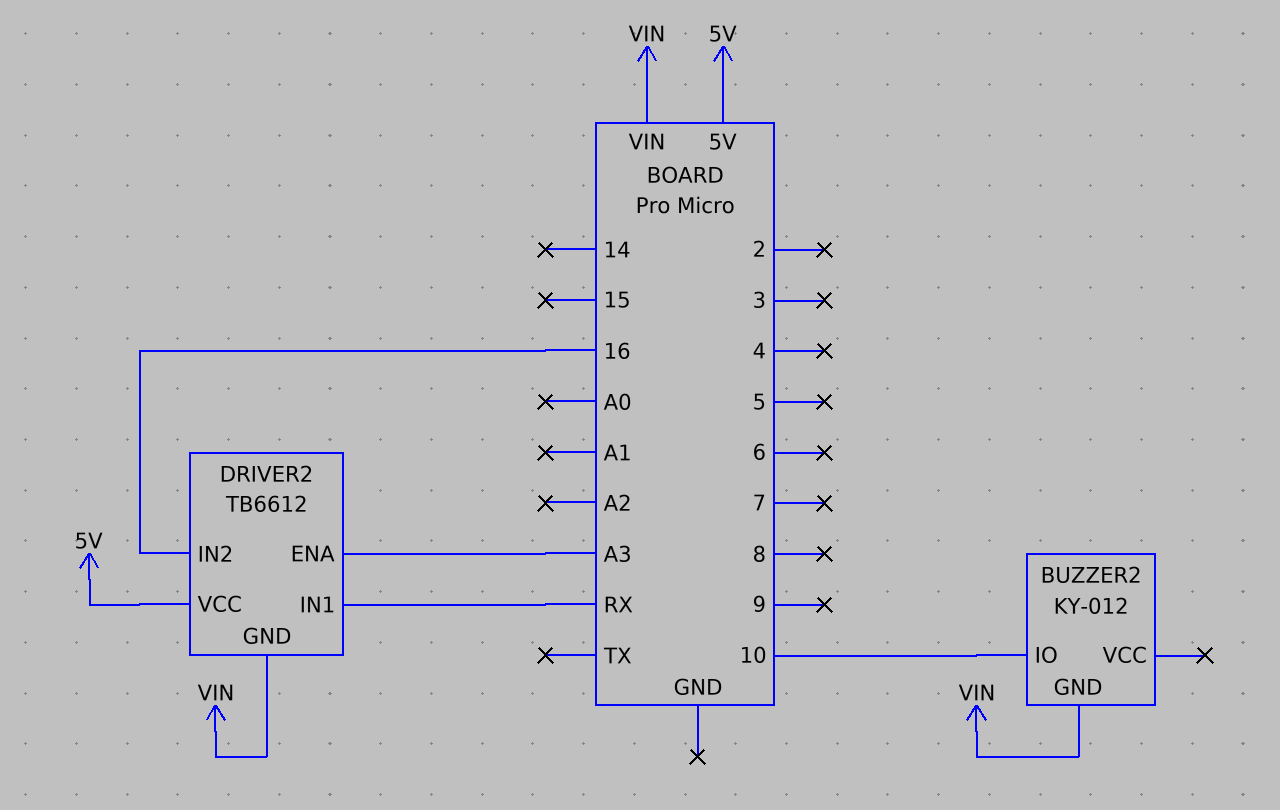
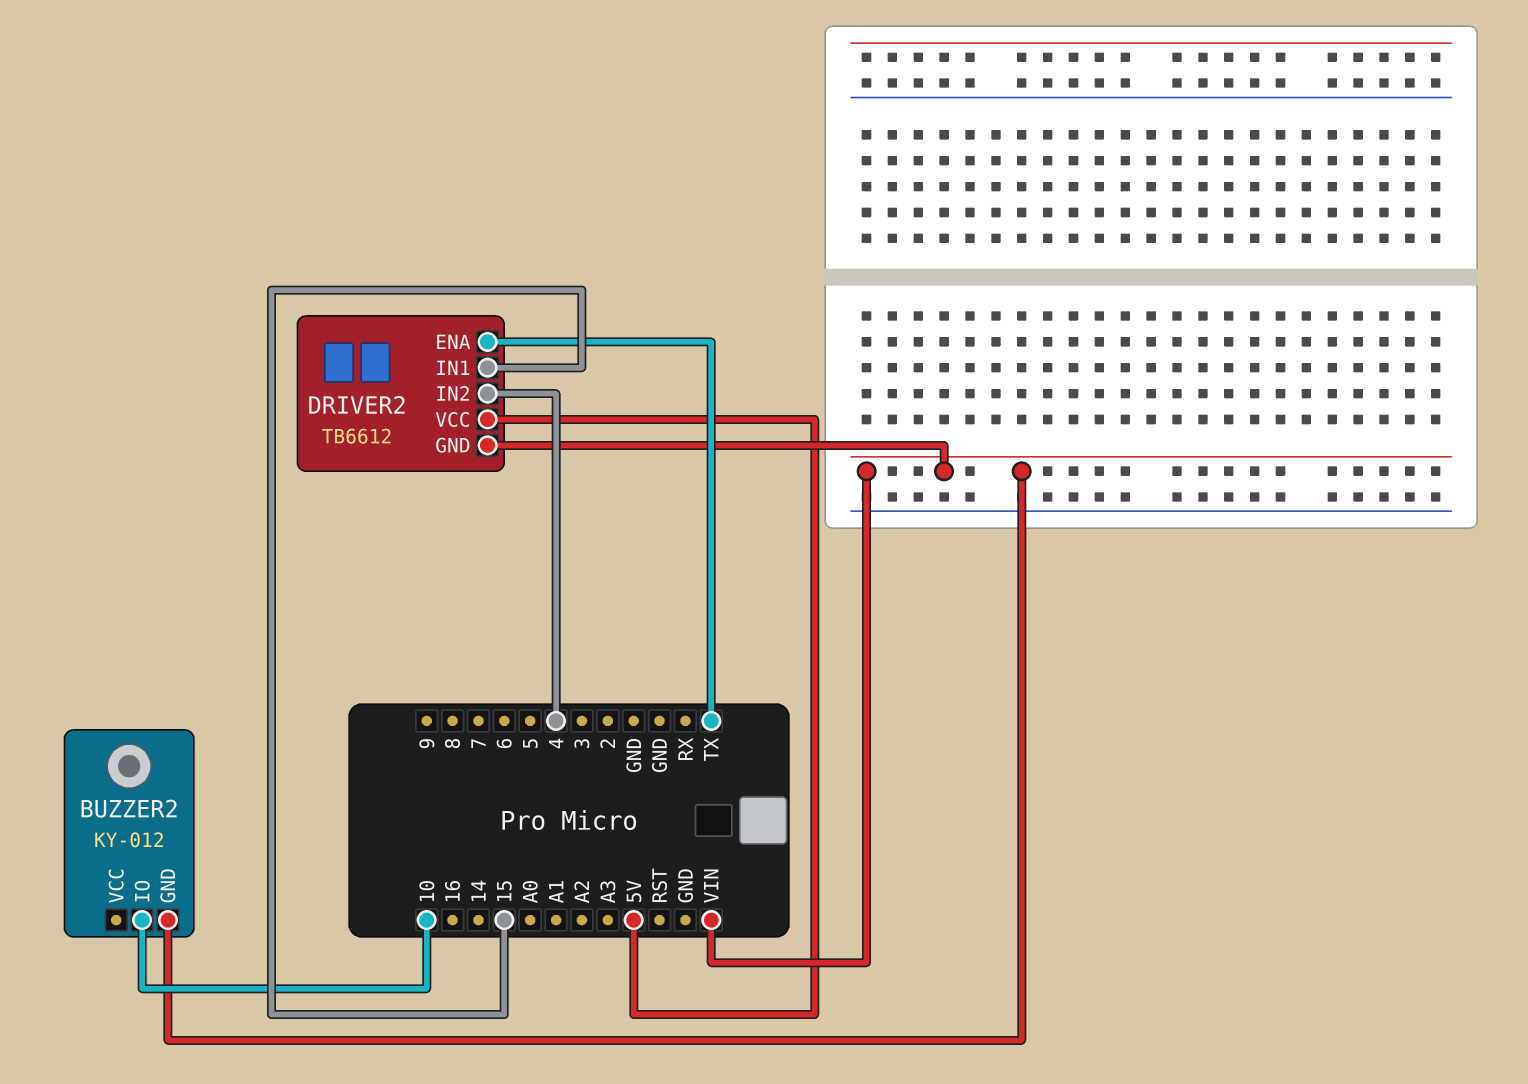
DRIVER2 pin ENA: A3 -> TX
DRIVER2 pin IN1: RX -> 15
DRIVER2 pin IN2: 16 -> 4

